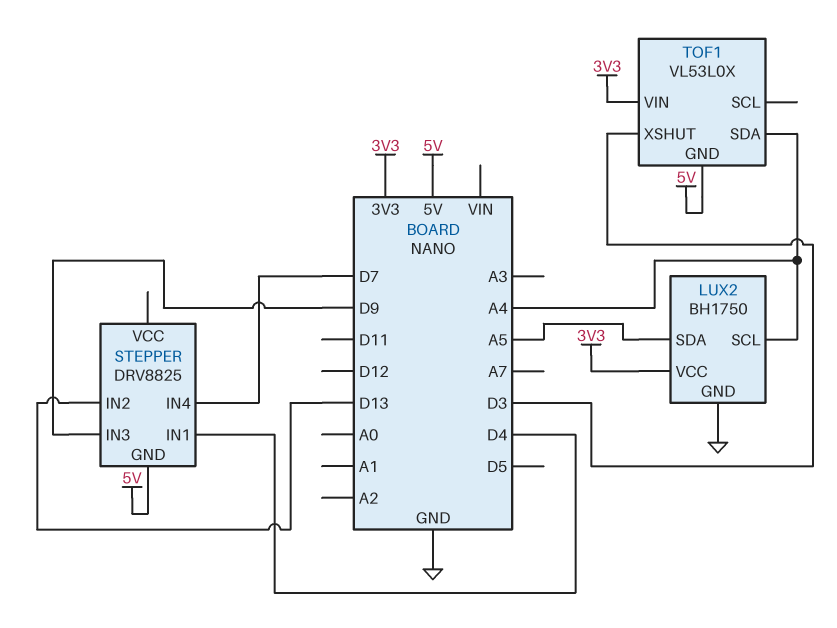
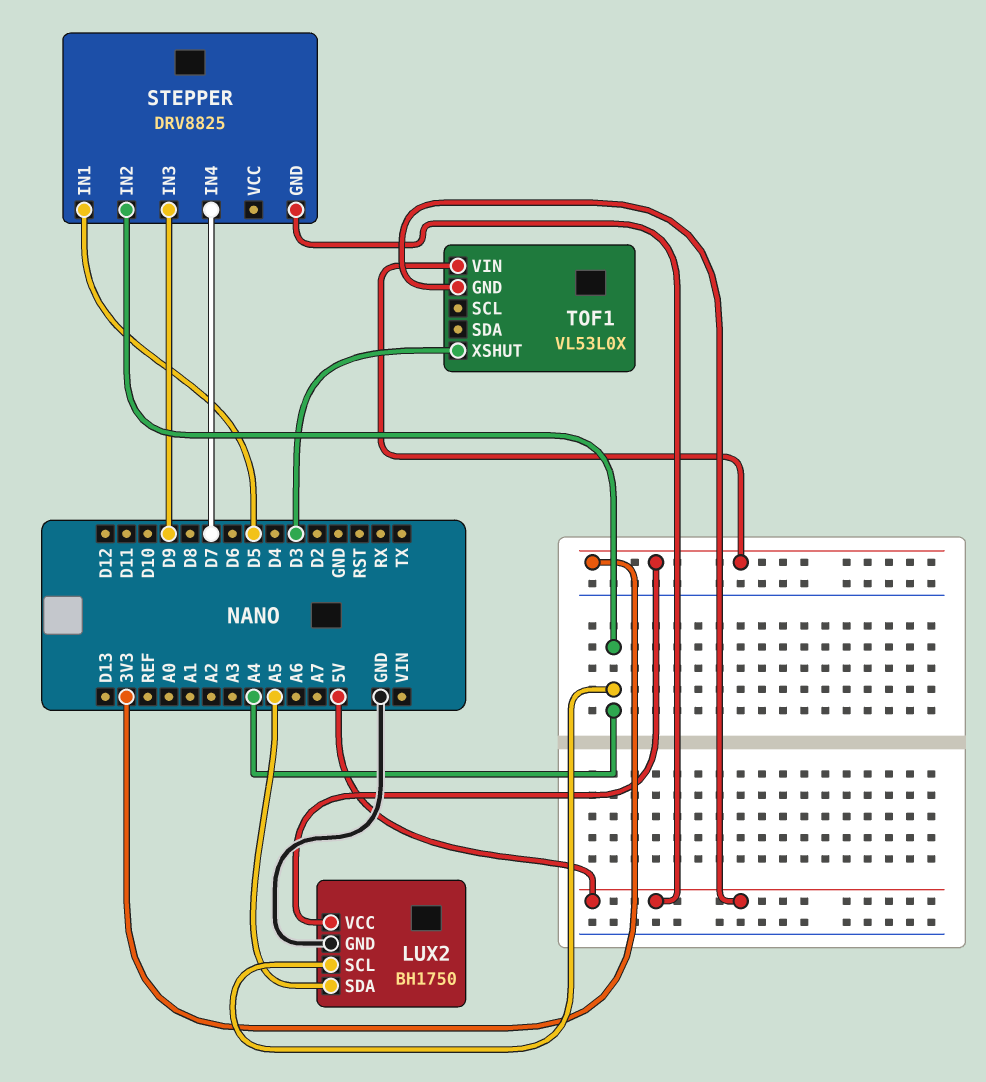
STEPPER pin IN1: D4 -> D5
STEPPER pin IN2: D13 -> A4
TOF1 pin SDA: A4 -> none

